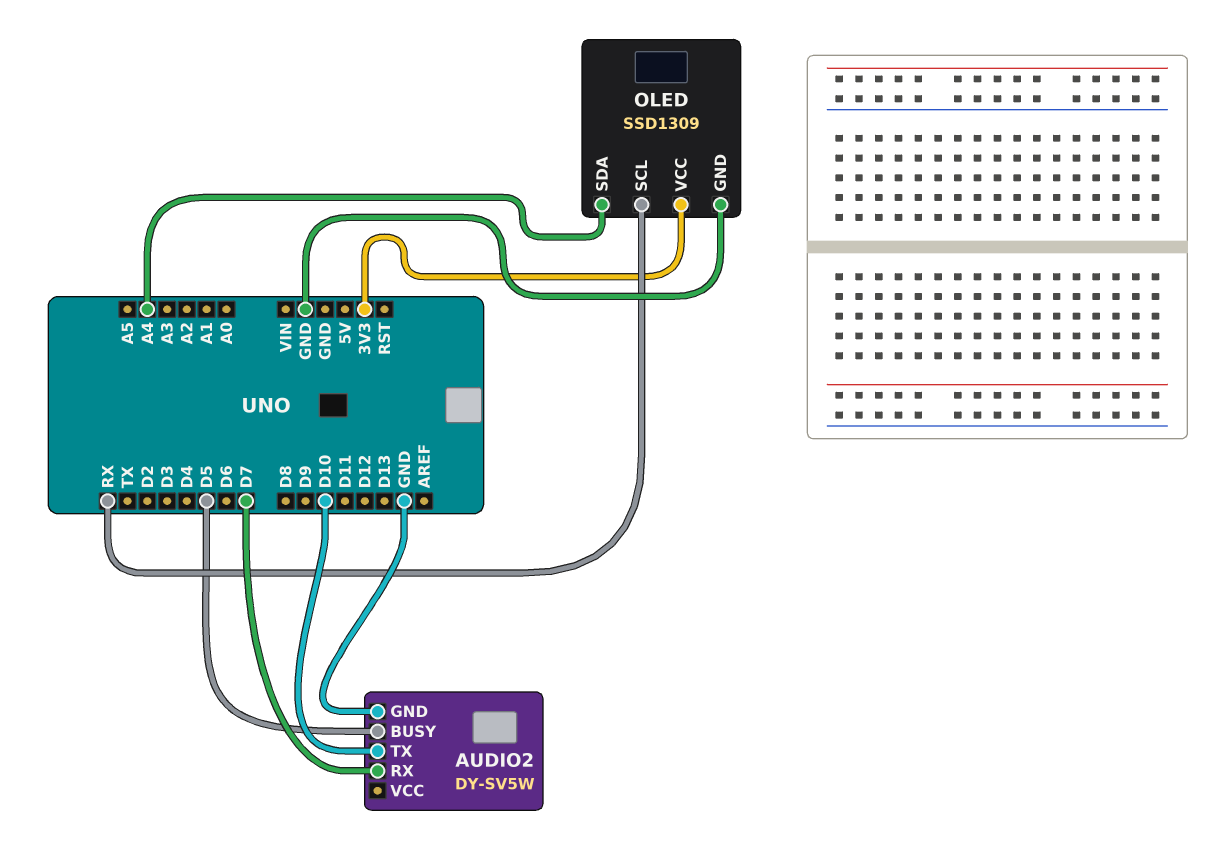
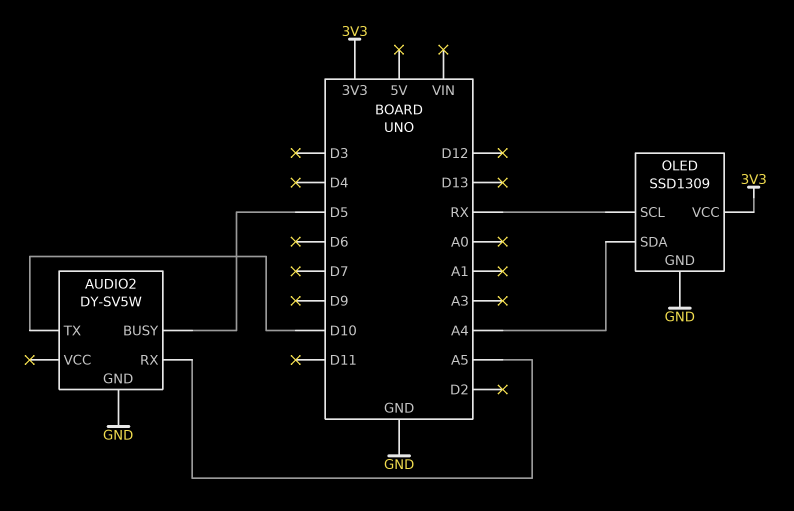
AUDIO2 pin RX: D7 -> A5

